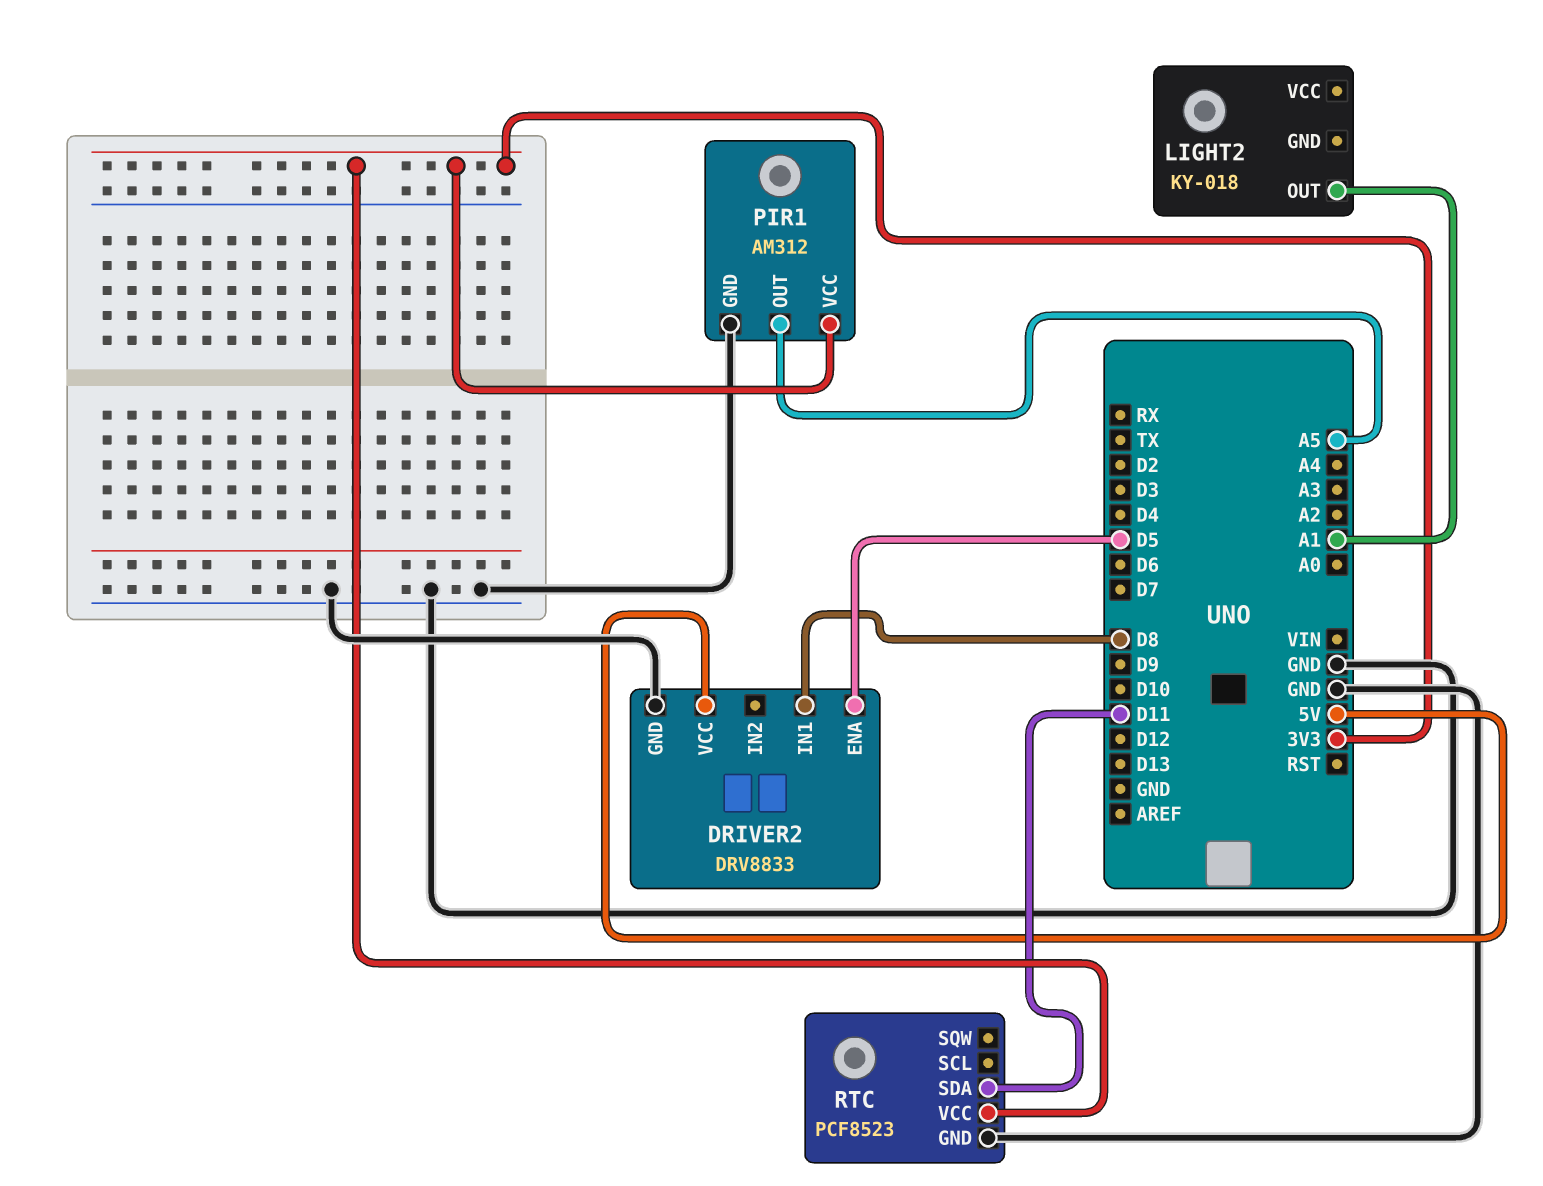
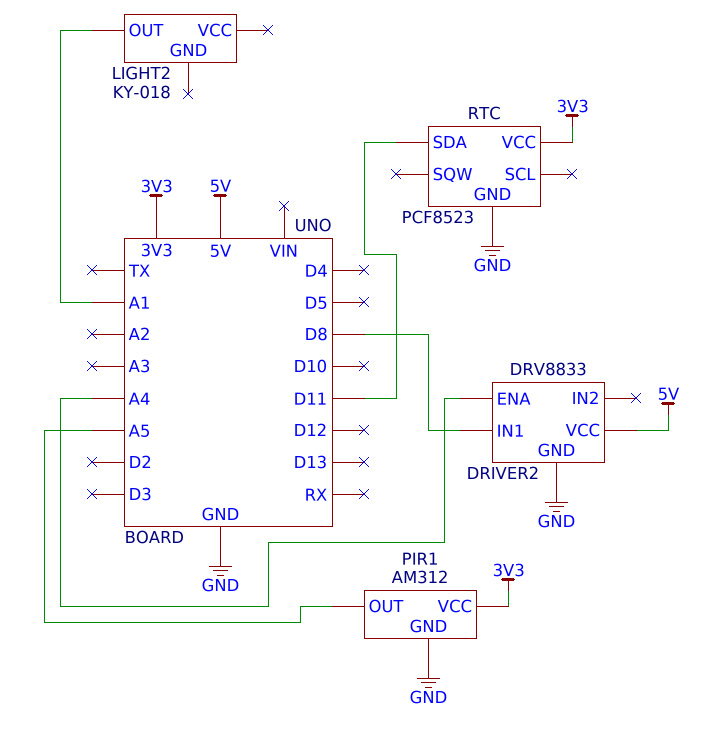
DRIVER2 pin ENA: D5 -> A4

